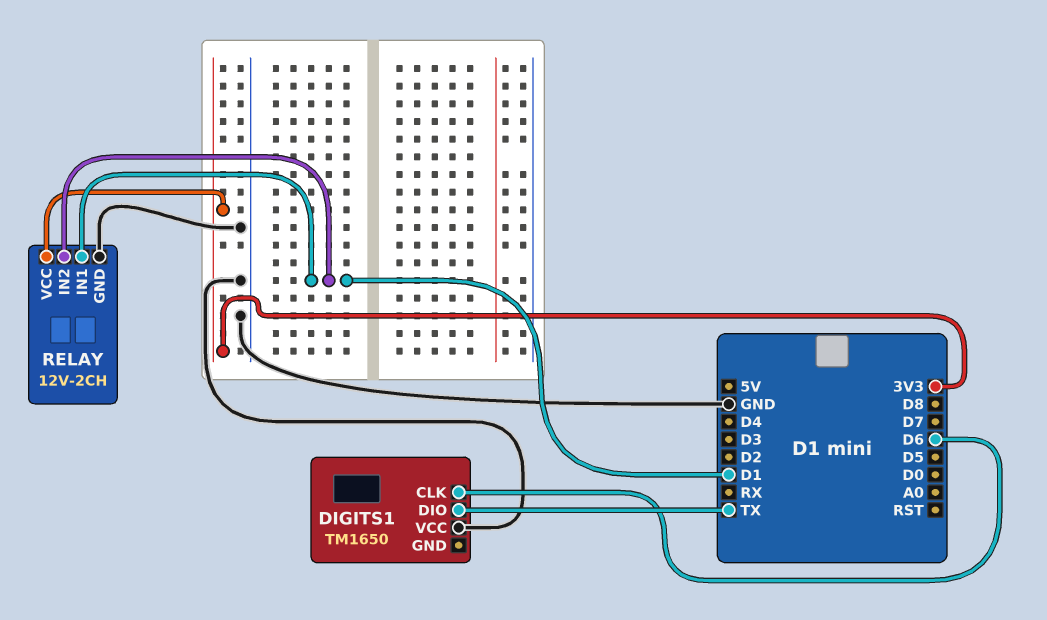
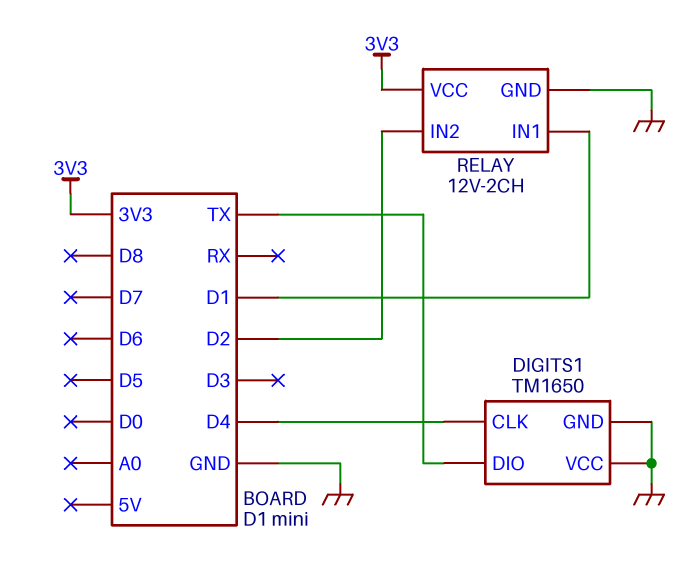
DIGITS1 pin CLK: D6 -> D4
DIGITS1 pin GND: none -> GND
RELAY pin IN2: D1 -> D2

